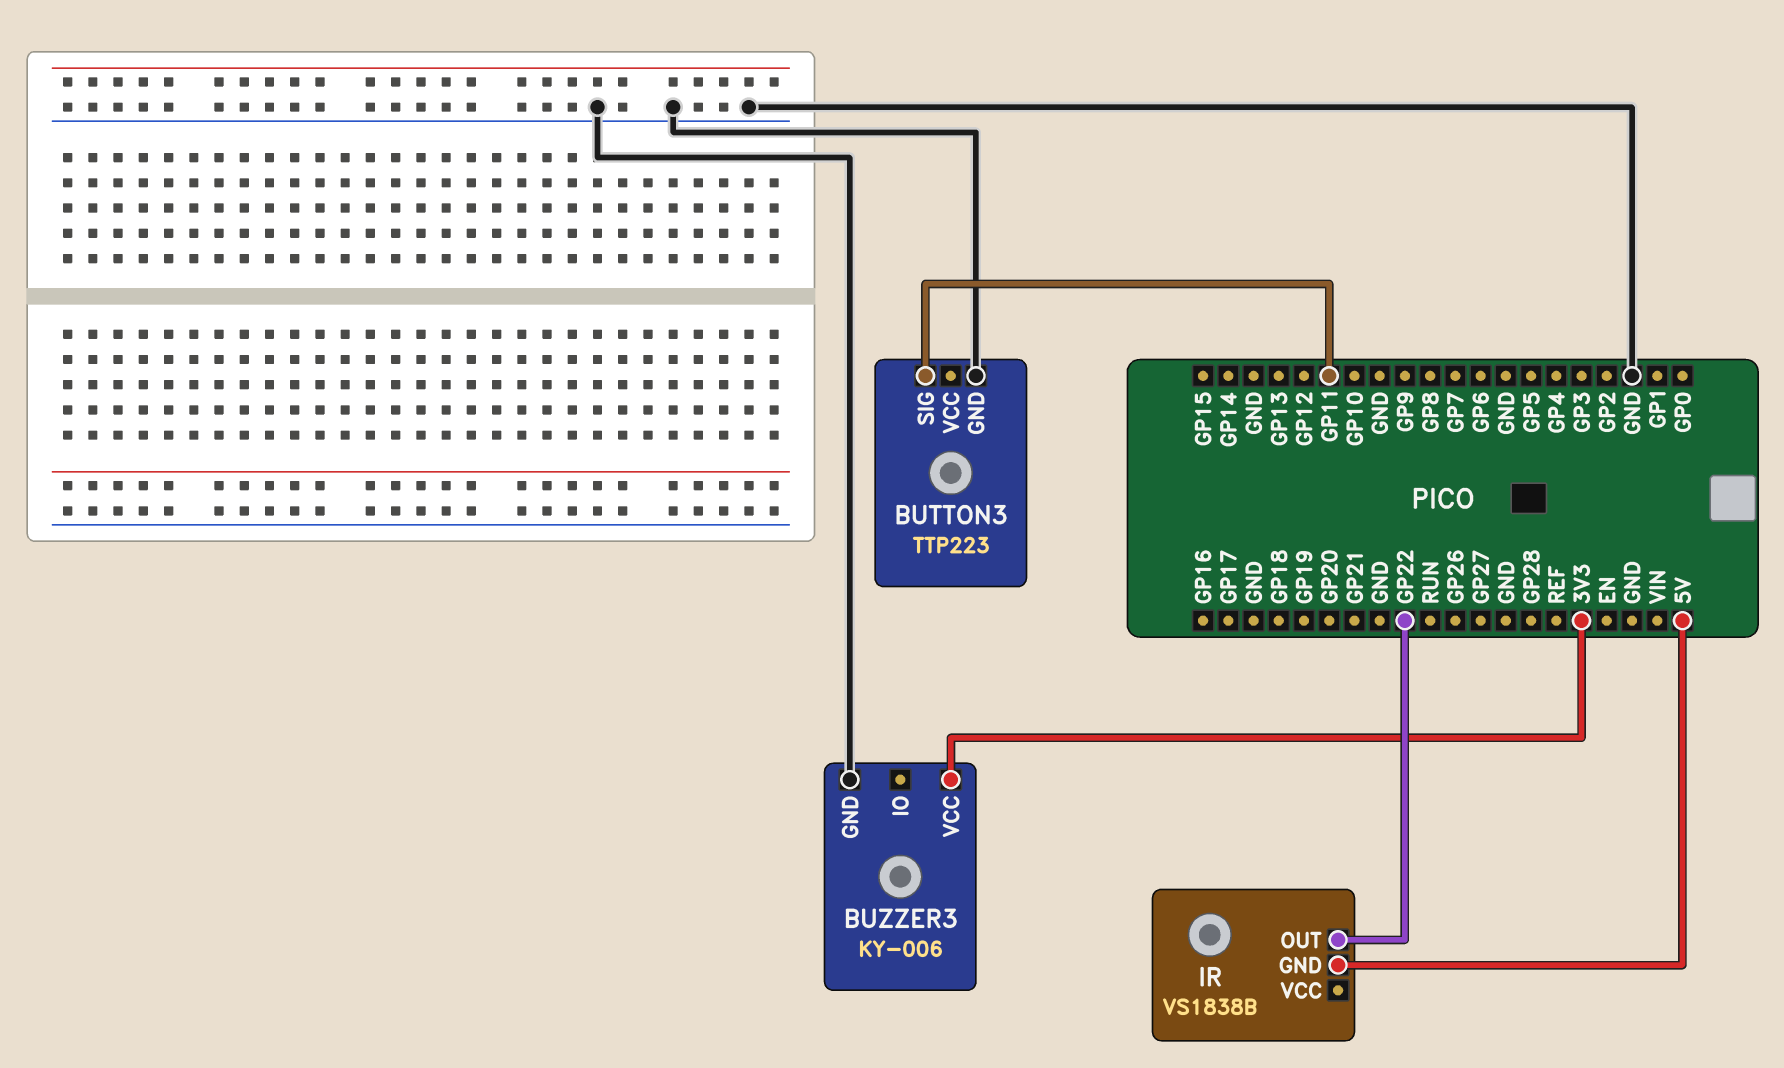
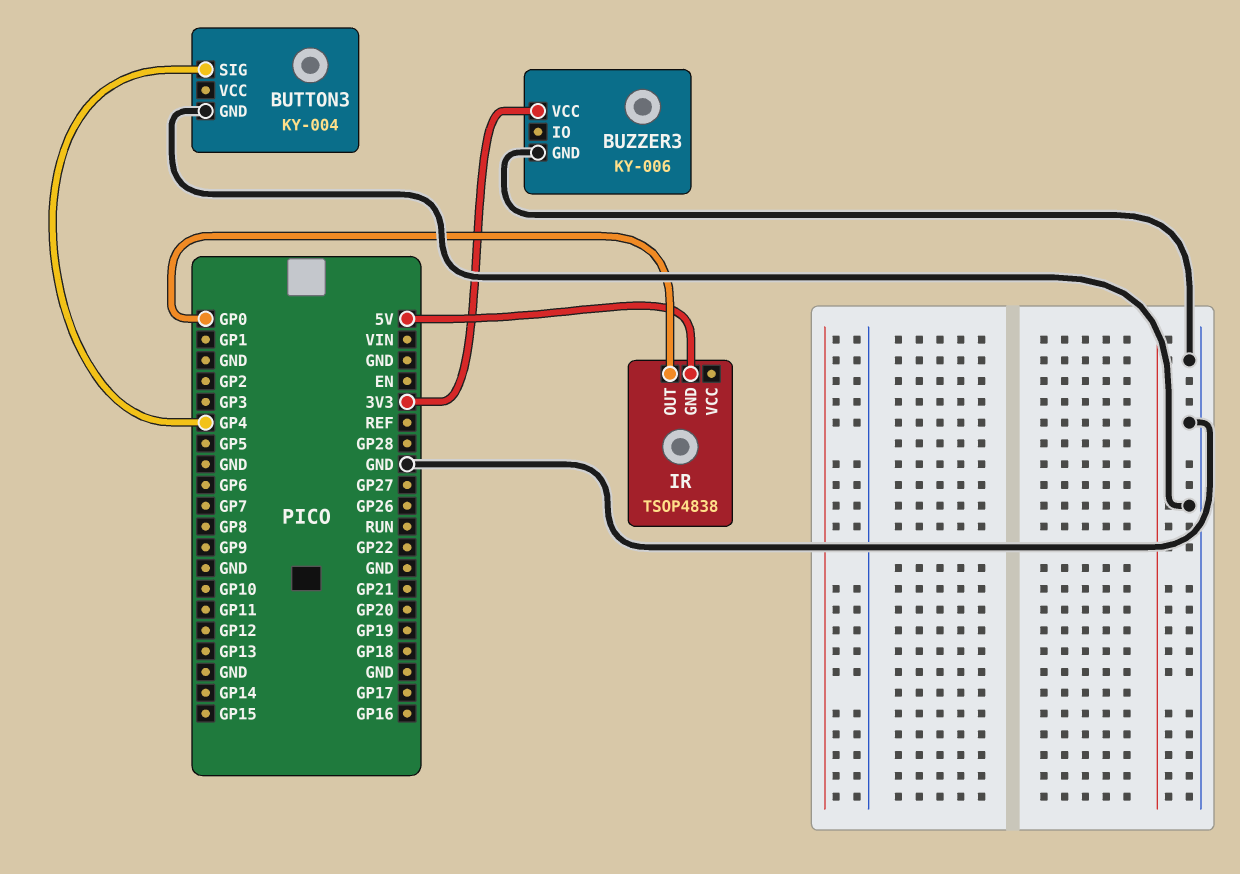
BUTTON3: TTP223 -> KY-004
BUTTON3 pin SIG: GP11 -> GP4
IR: VS1838B -> TSOP4838
IR pin OUT: GP22 -> GP0

